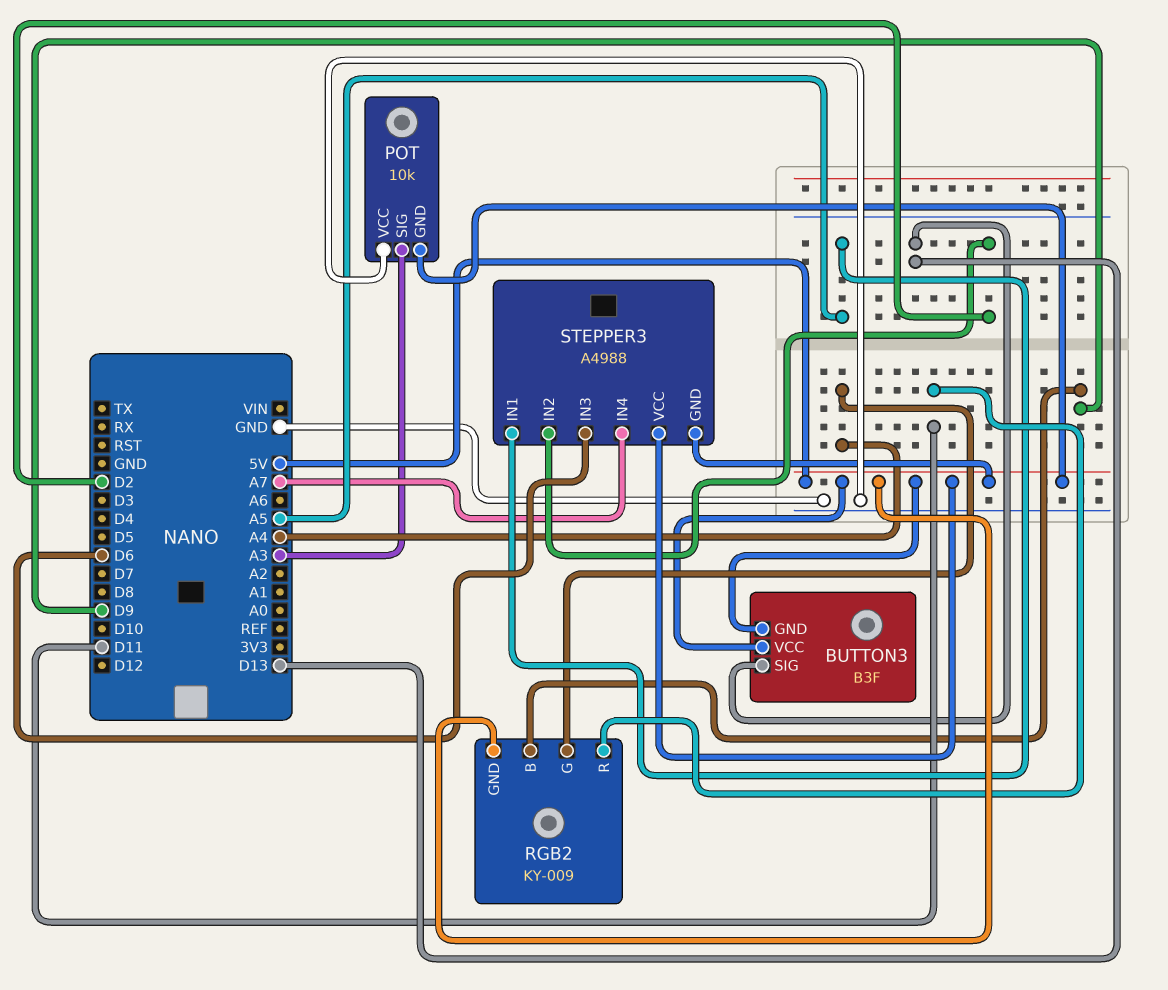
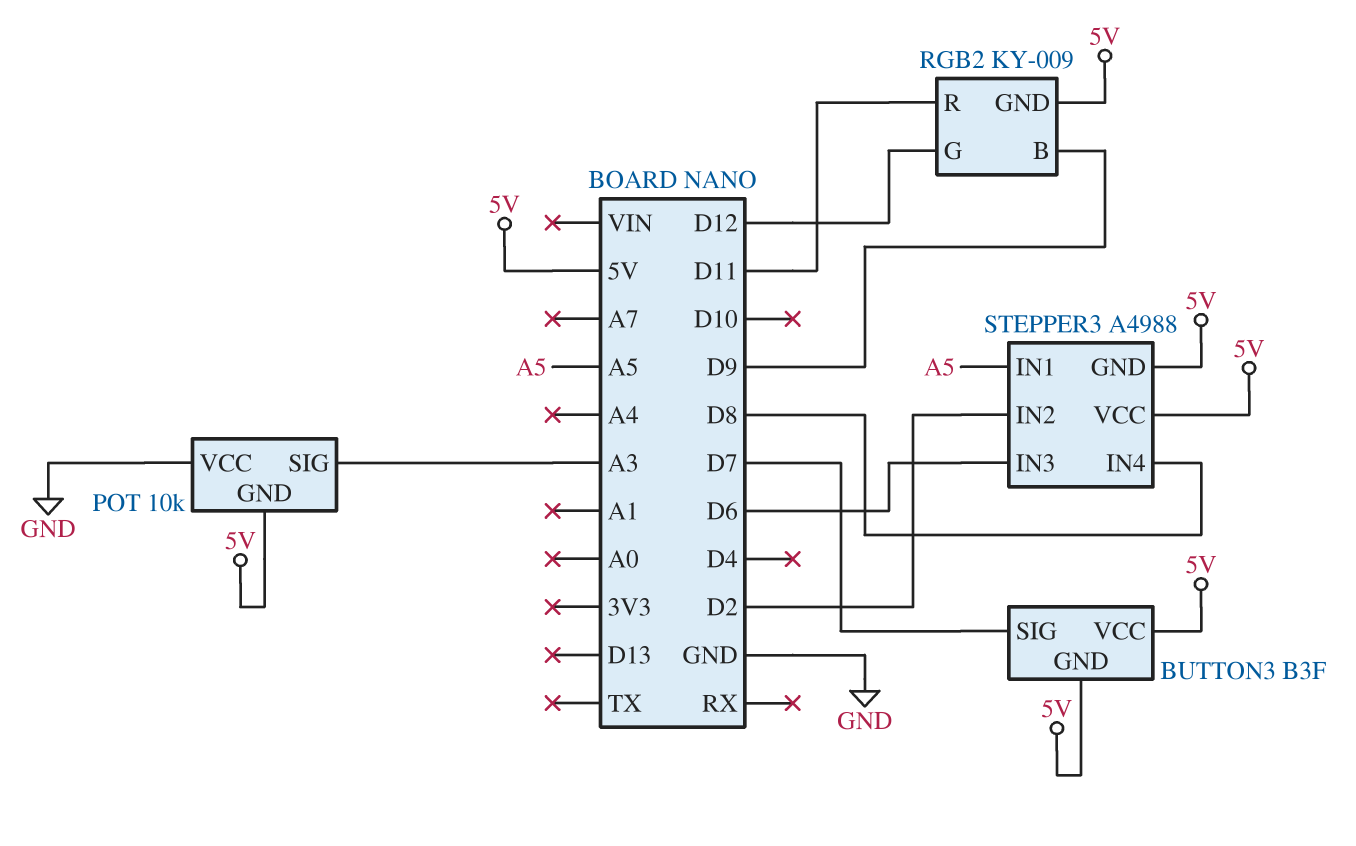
BUTTON3 pin SIG: D13 -> D7
RGB2 pin G: A4 -> D12
STEPPER3 pin IN4: A7 -> D8

